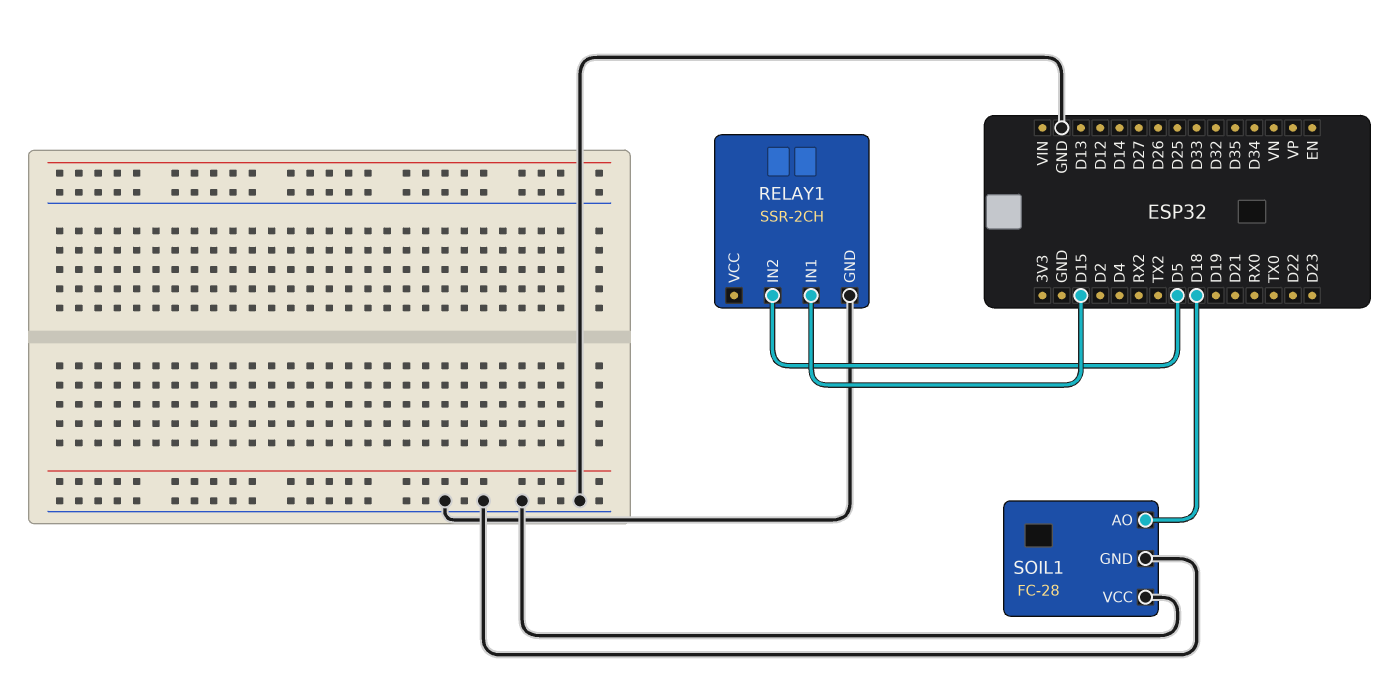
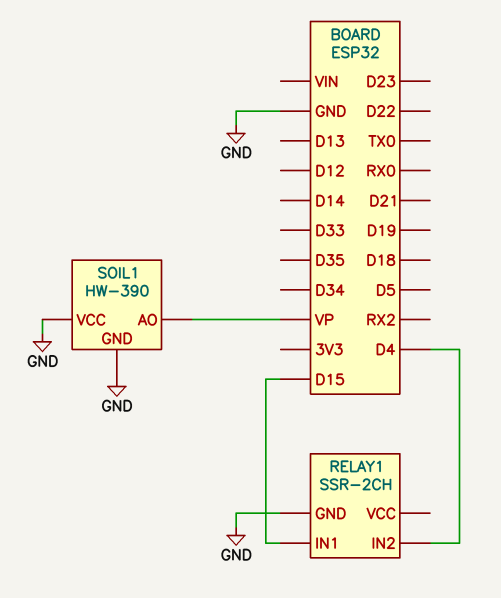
RELAY1 pin IN2: D5 -> D4
SOIL1: FC-28 -> HW-390
SOIL1 pin AO: D18 -> VP

